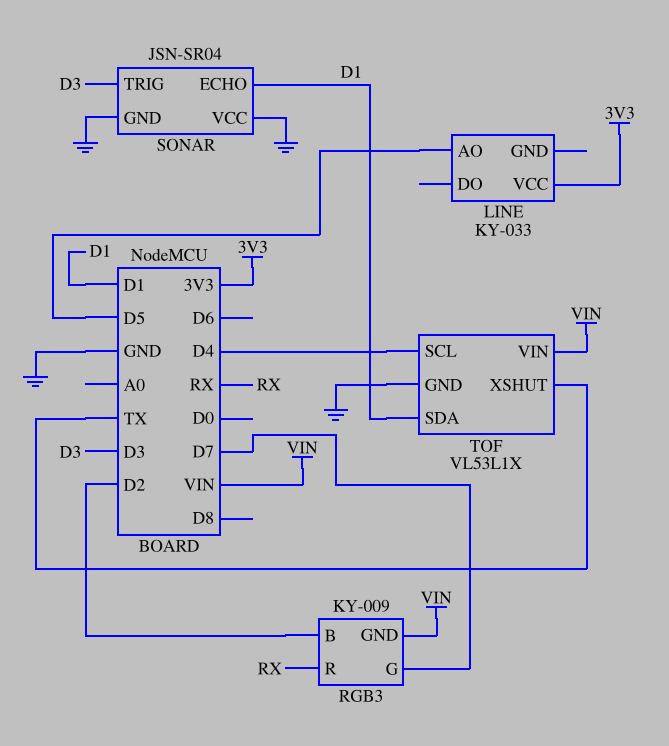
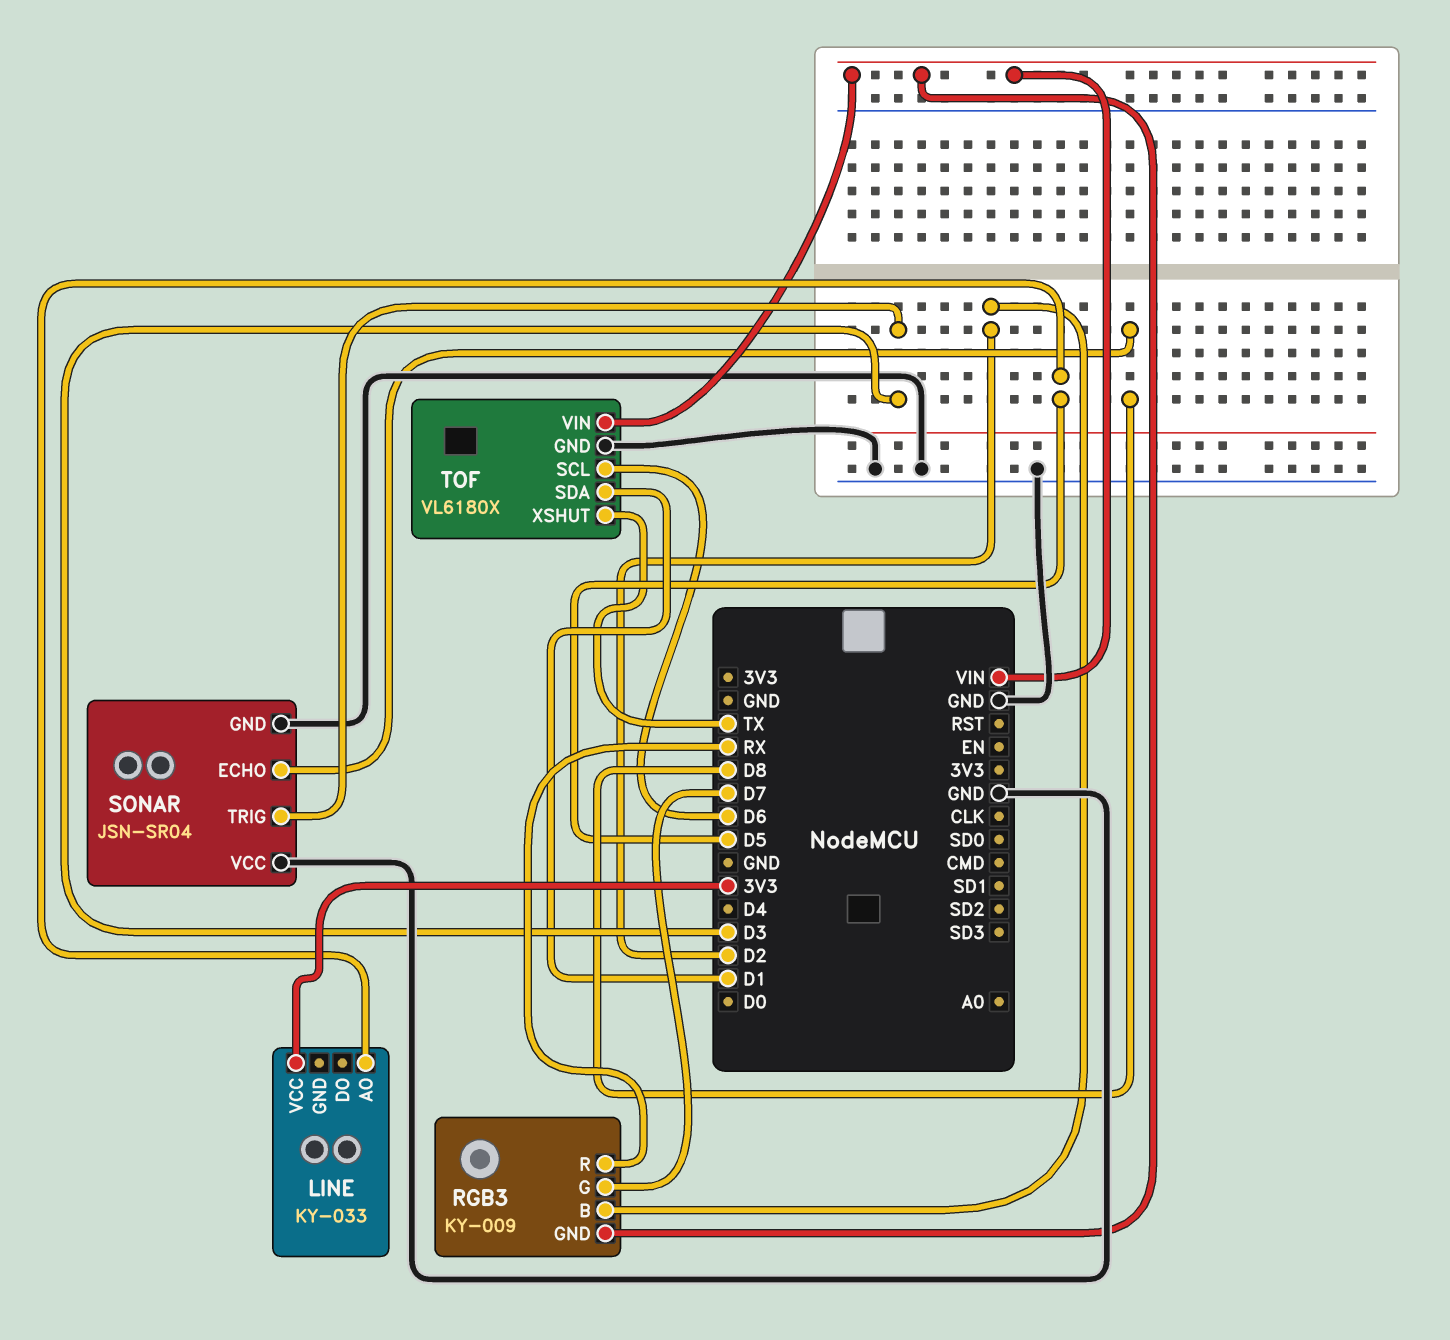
SONAR pin ECHO: D1 -> D8
TOF: VL53L1X -> VL6180X
TOF pin SCL: D4 -> D6

